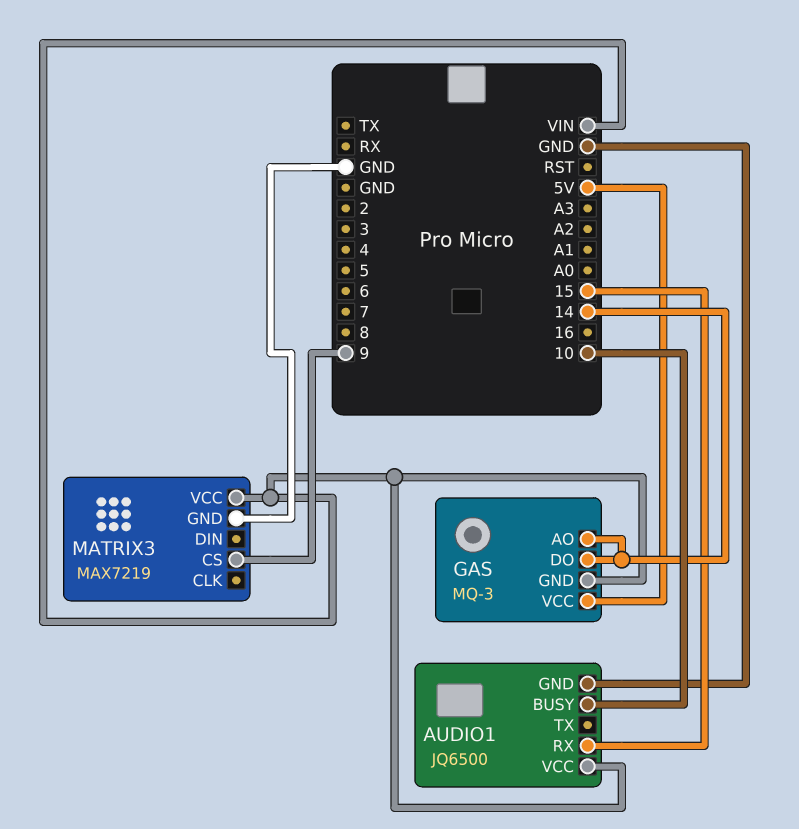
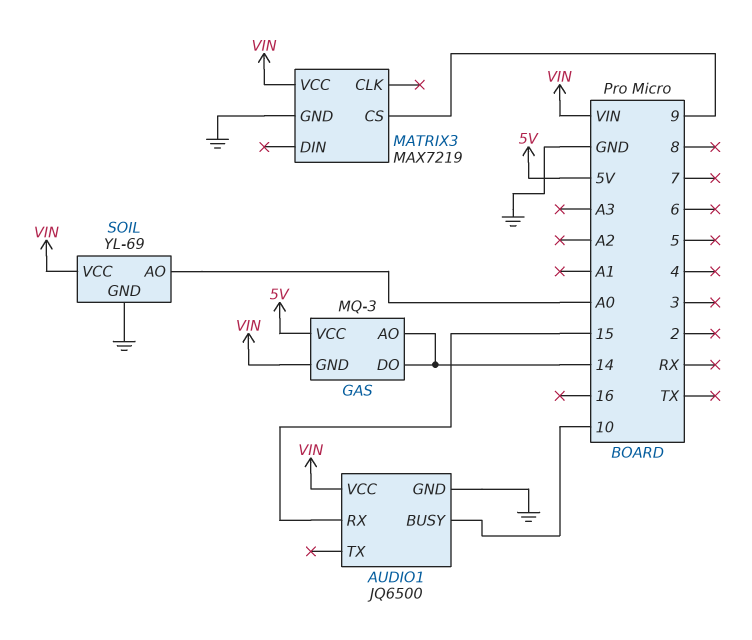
SOIL: none -> YL-69
SOIL pin AO: none -> A0
SOIL pin GND: none -> GND
SOIL pin VCC: none -> VIN

